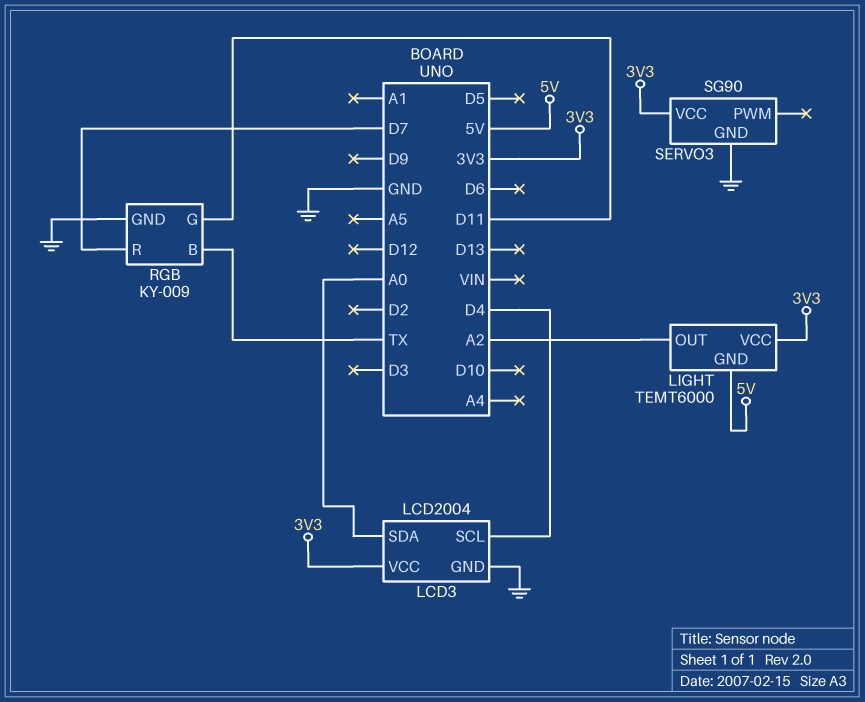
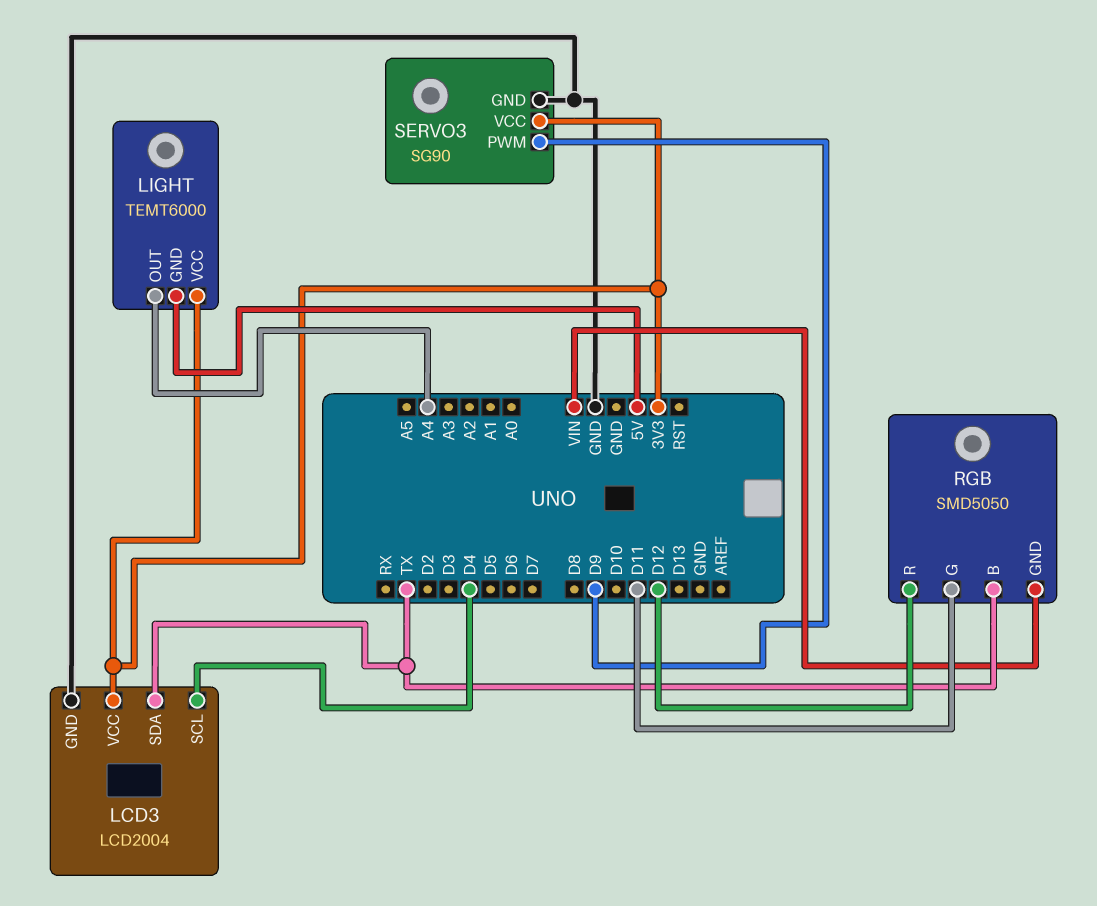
LCD3 pin SDA: A0 -> TX
LIGHT pin OUT: A2 -> A4
RGB: KY-009 -> SMD5050
RGB pin GND: GND -> VIN
RGB pin R: D7 -> D12
SERVO3 pin PWM: none -> D9

